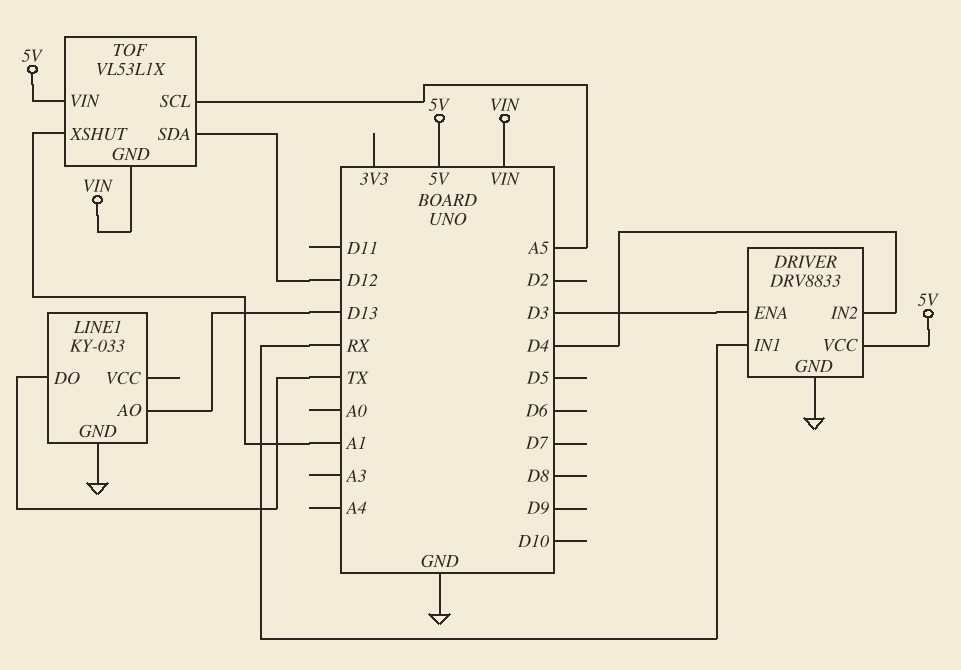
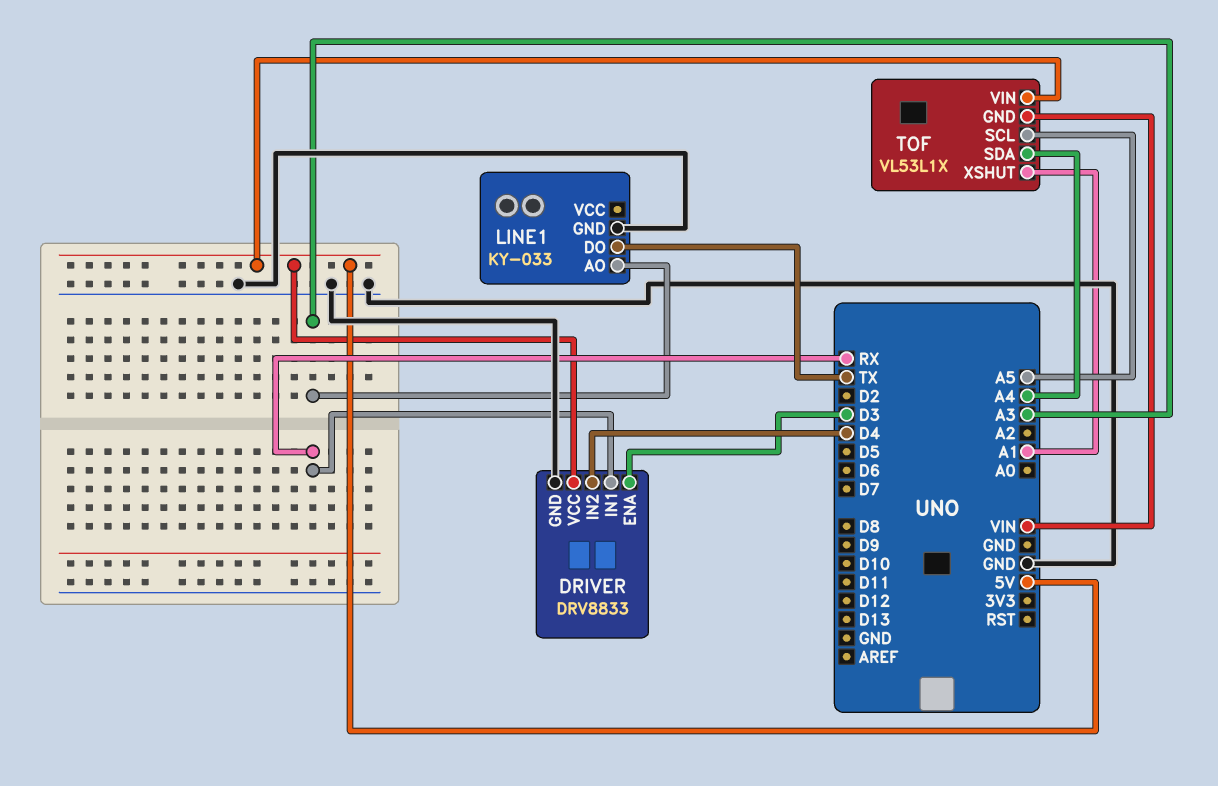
LINE1 pin AO: D13 -> A3
TOF pin SDA: D12 -> A4

